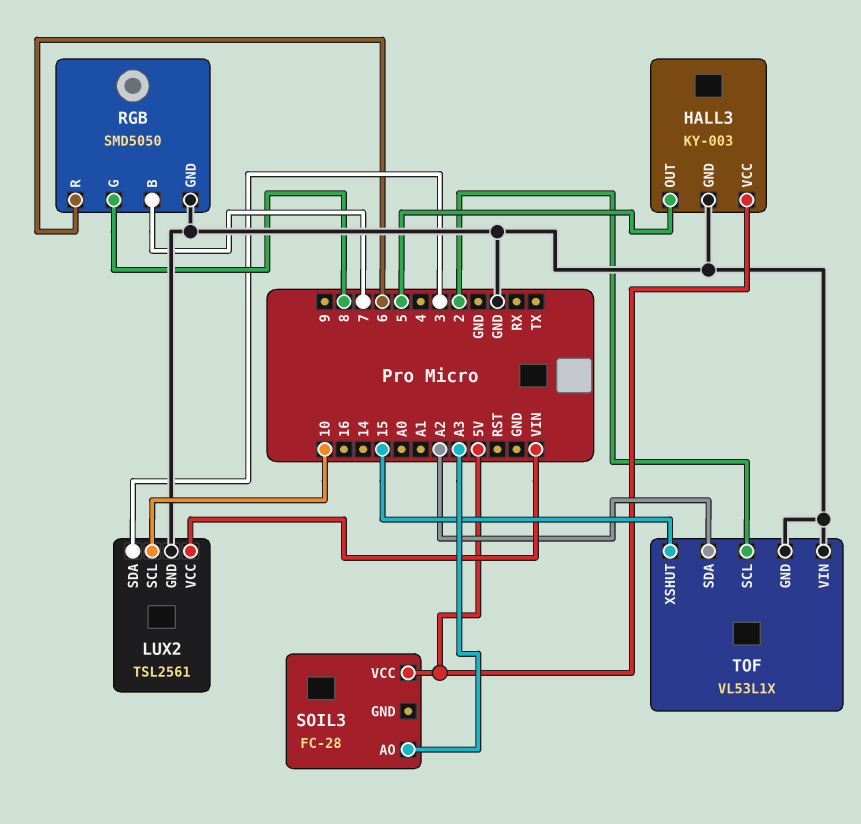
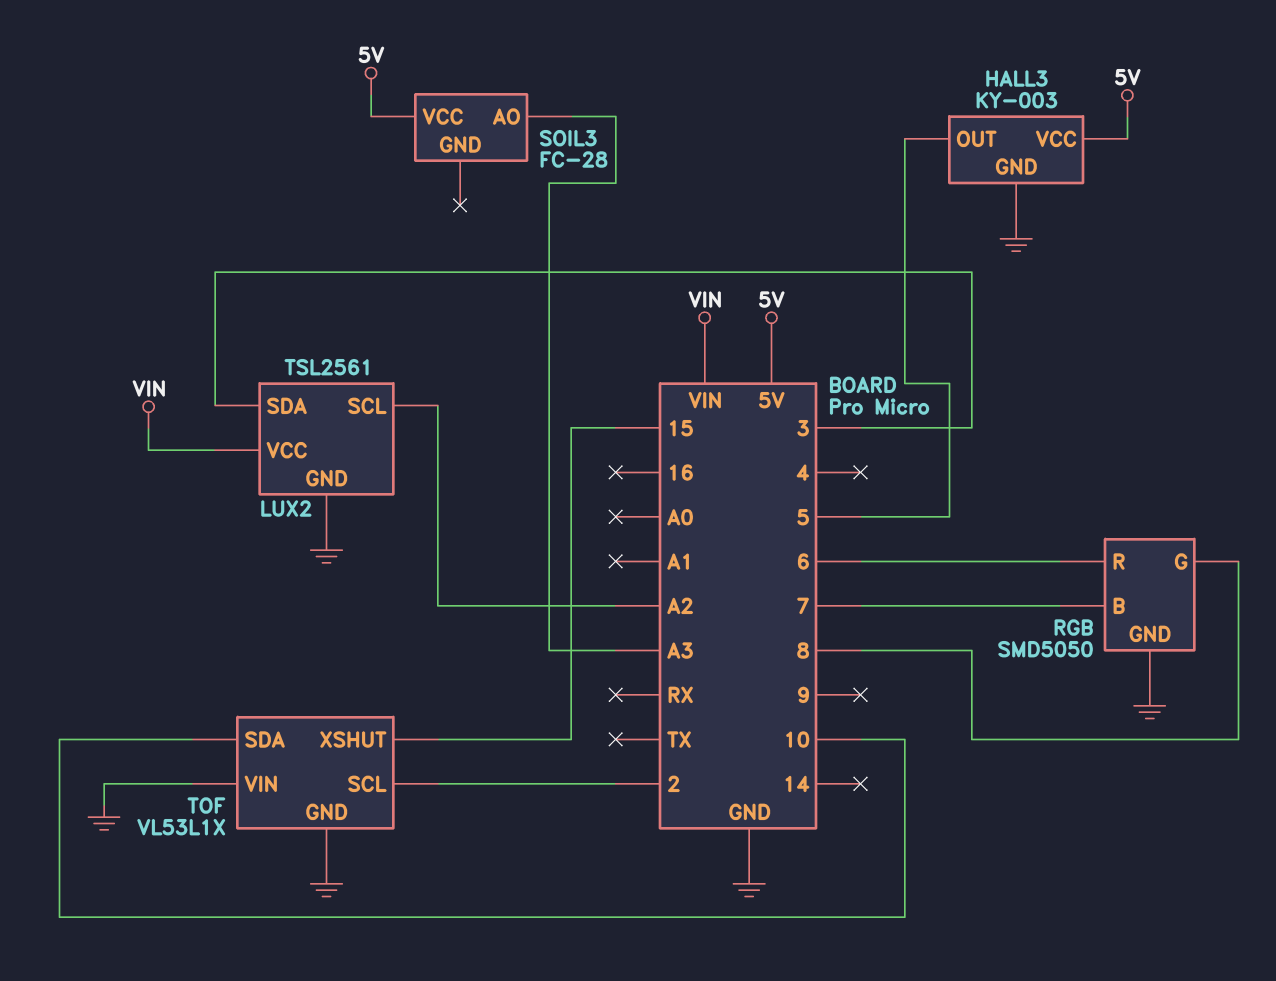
LUX2 pin SCL: 10 -> A2
TOF pin SDA: A2 -> 10

